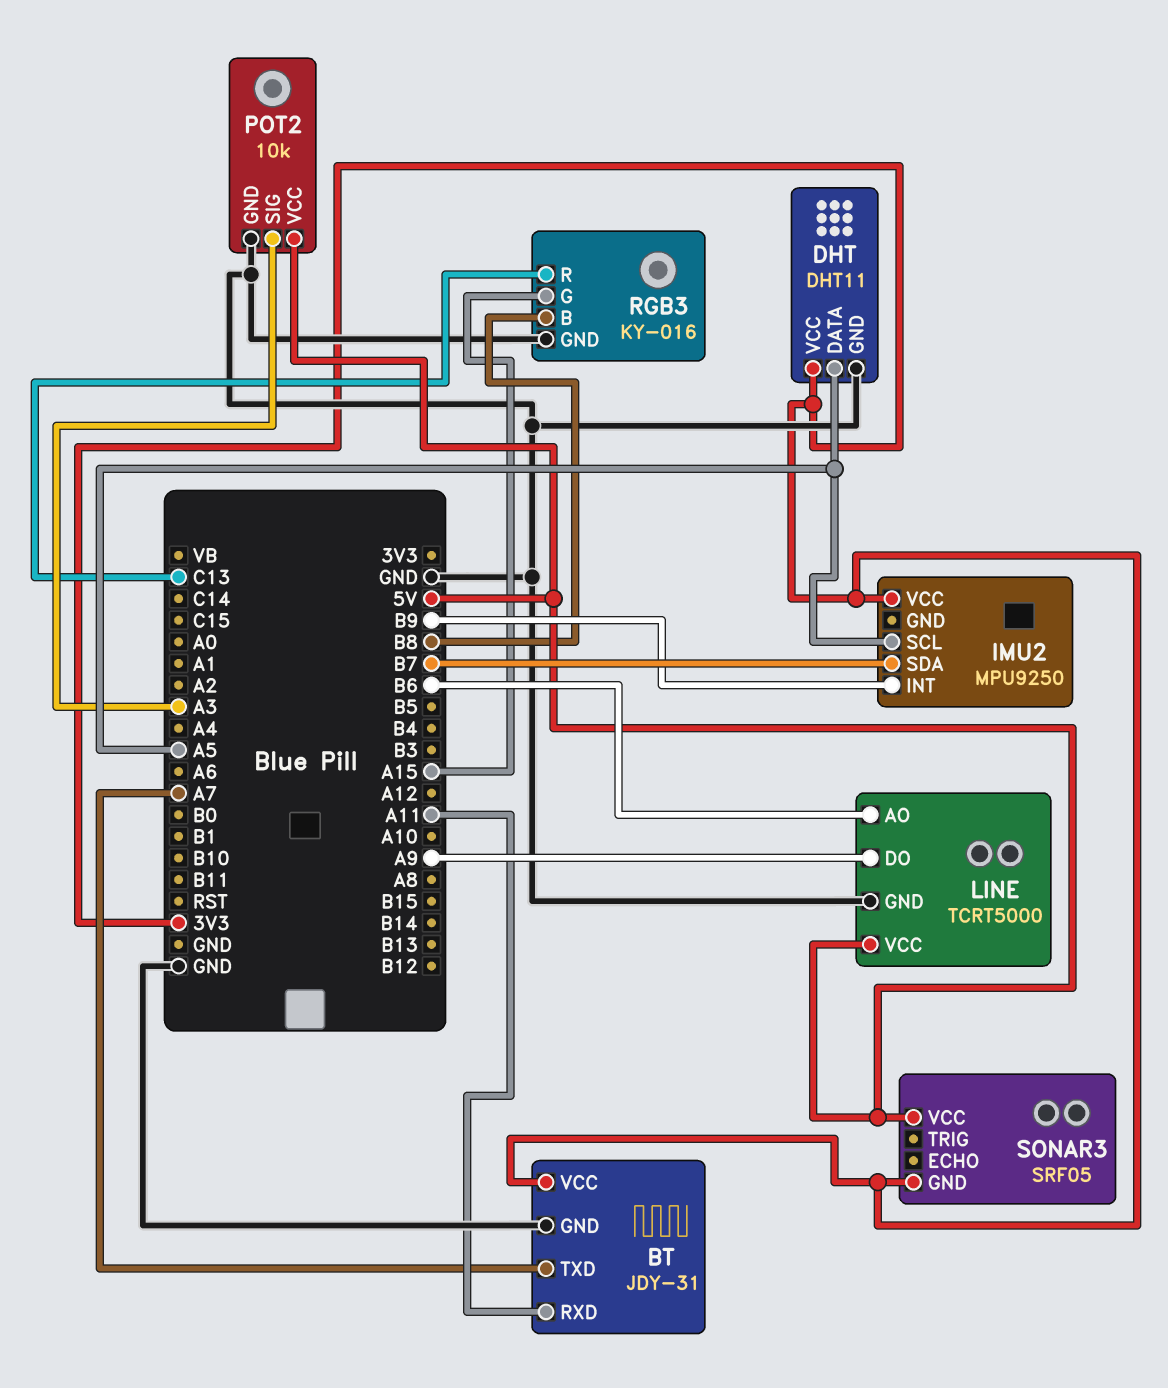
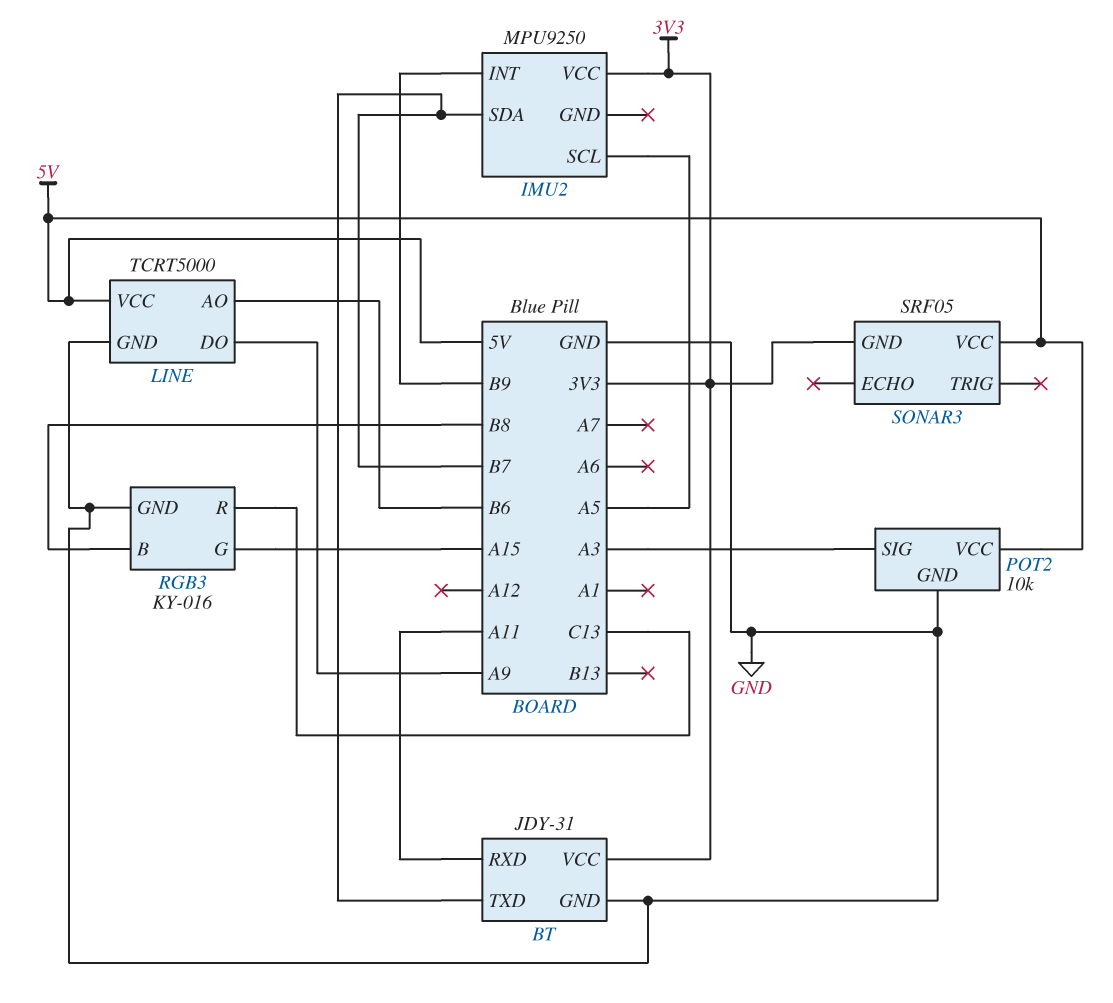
BT pin TXD: A7 -> B7
DHT: DHT11 -> none
DHT pin DATA: A5 -> none
DHT pin GND: GND -> none
DHT pin VCC: 3V3 -> none

